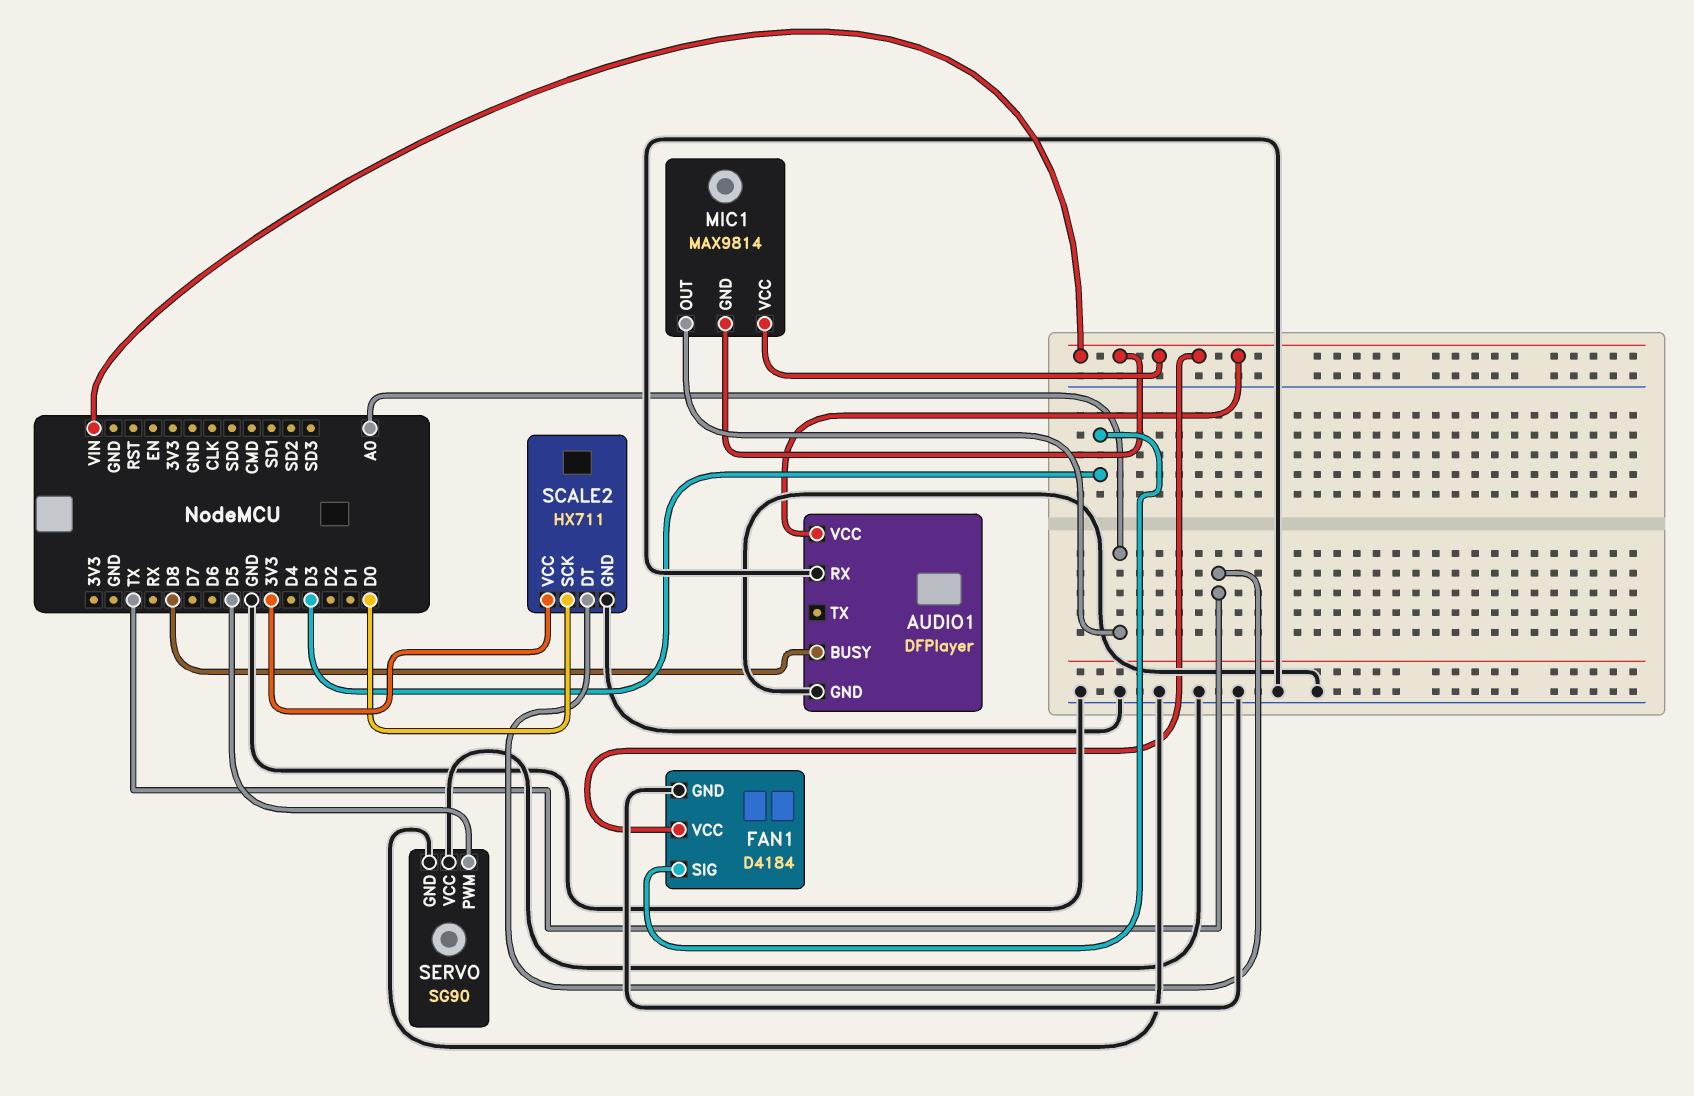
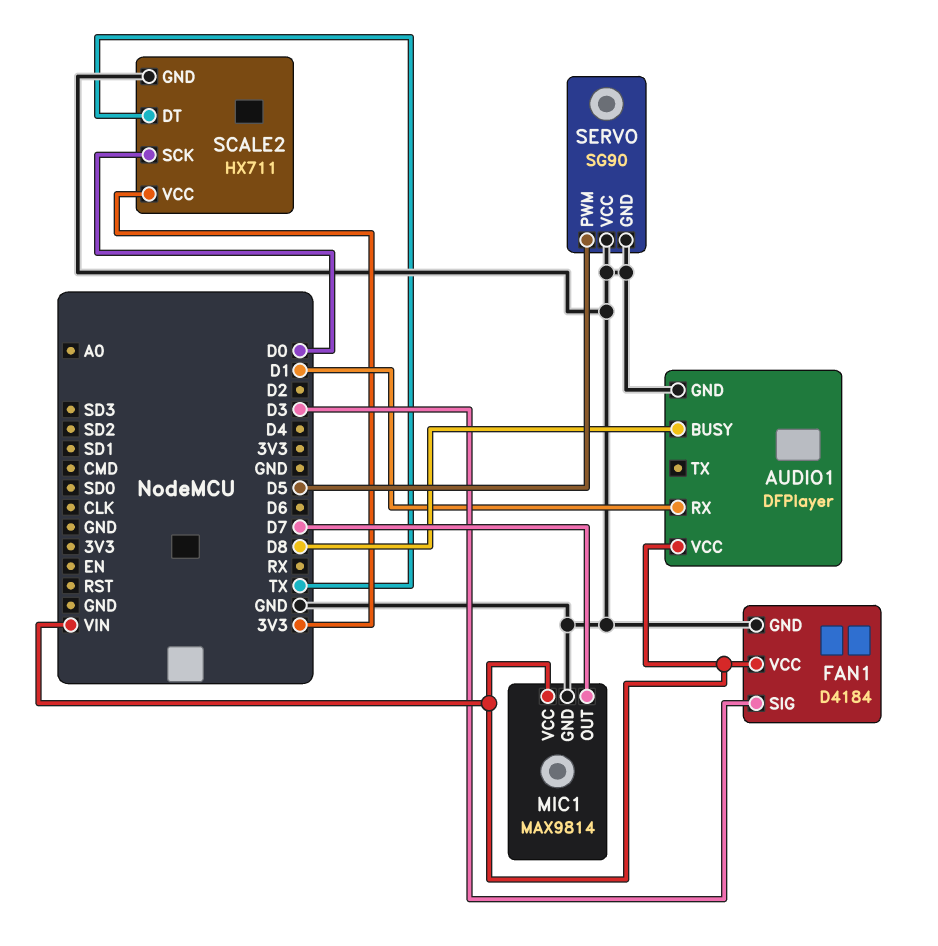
AUDIO1 pin RX: GND -> D1
MIC1 pin GND: VIN -> GND
MIC1 pin OUT: A0 -> D7

